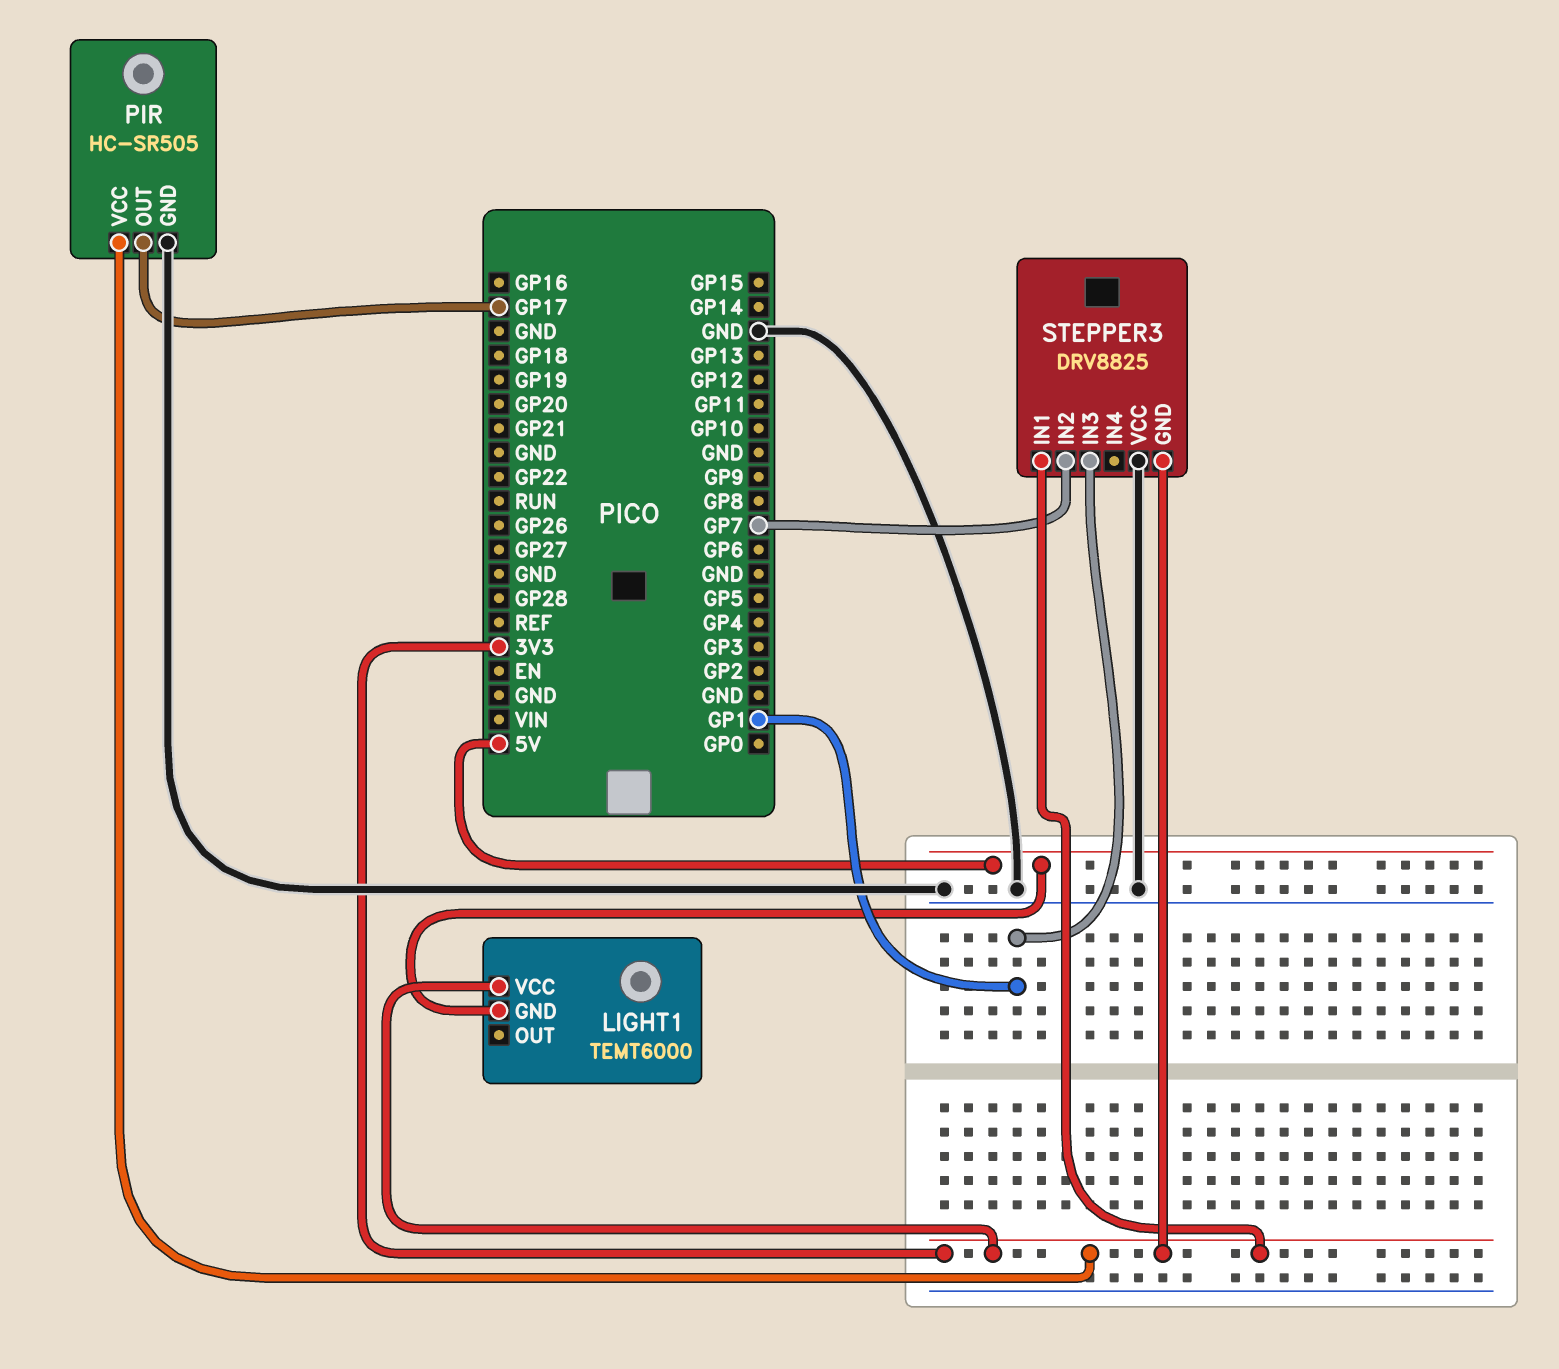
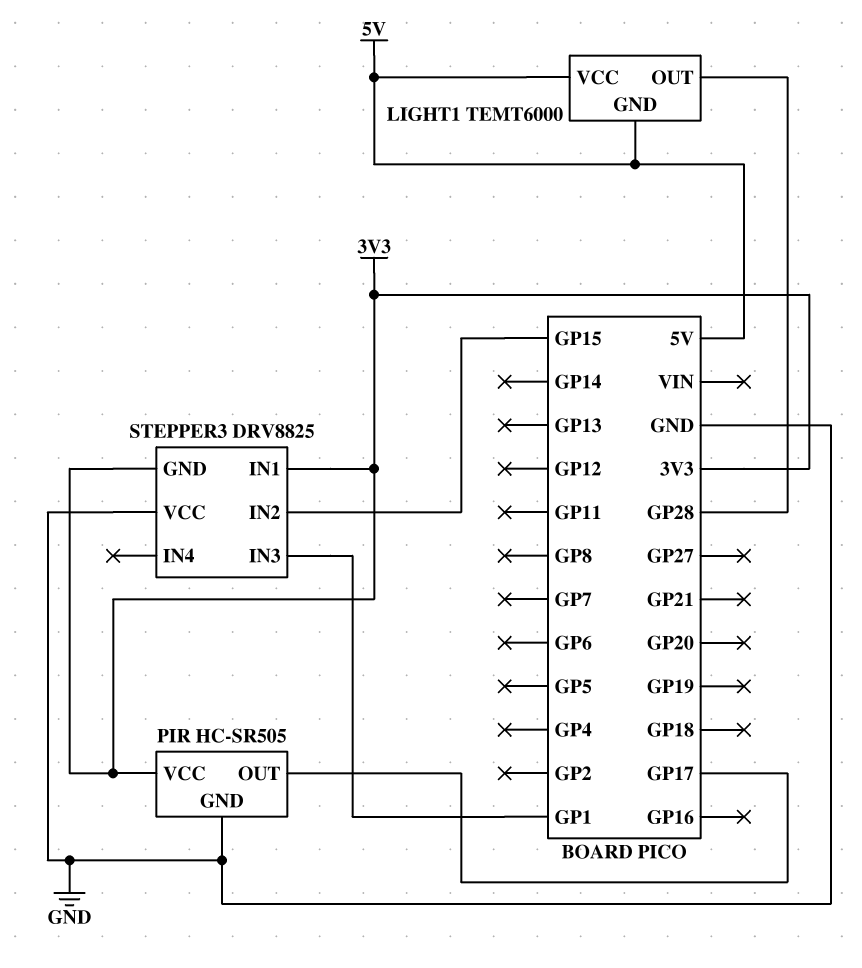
LIGHT1 pin OUT: none -> GP28
LIGHT1 pin VCC: 3V3 -> 5V
STEPPER3 pin IN2: GP7 -> GP15

